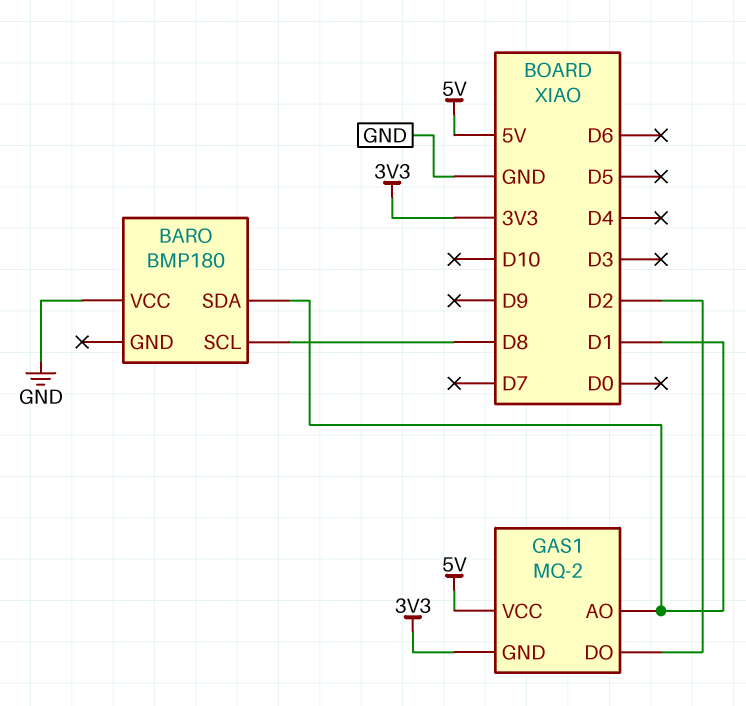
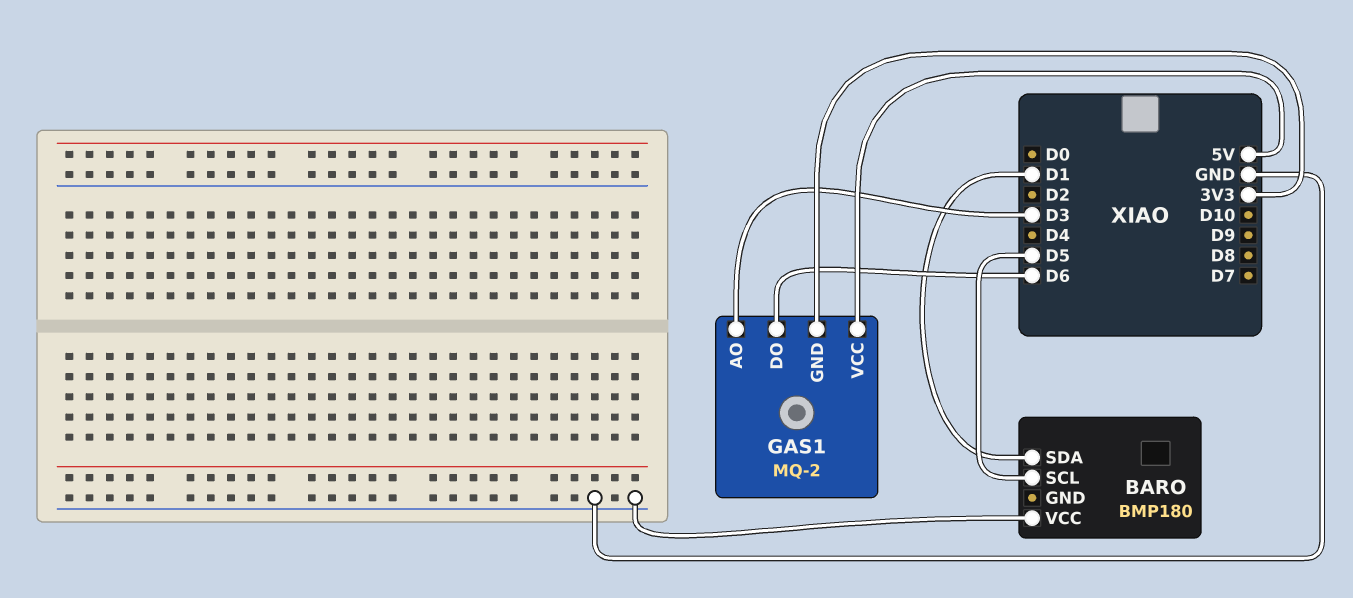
BARO pin SCL: D8 -> D5
GAS1 pin AO: D1 -> D3
GAS1 pin DO: D2 -> D6

